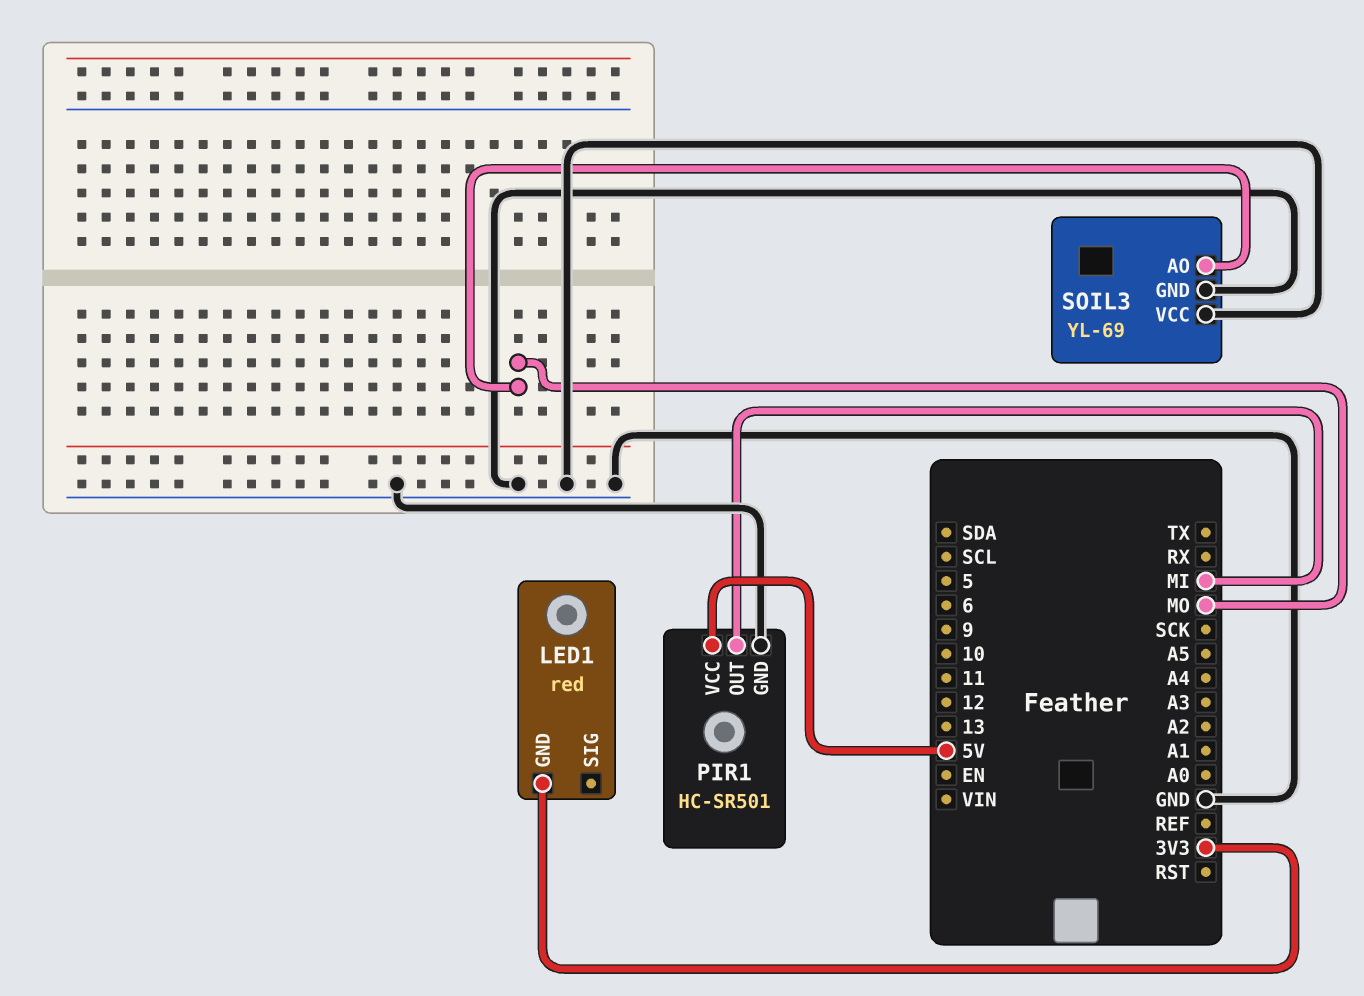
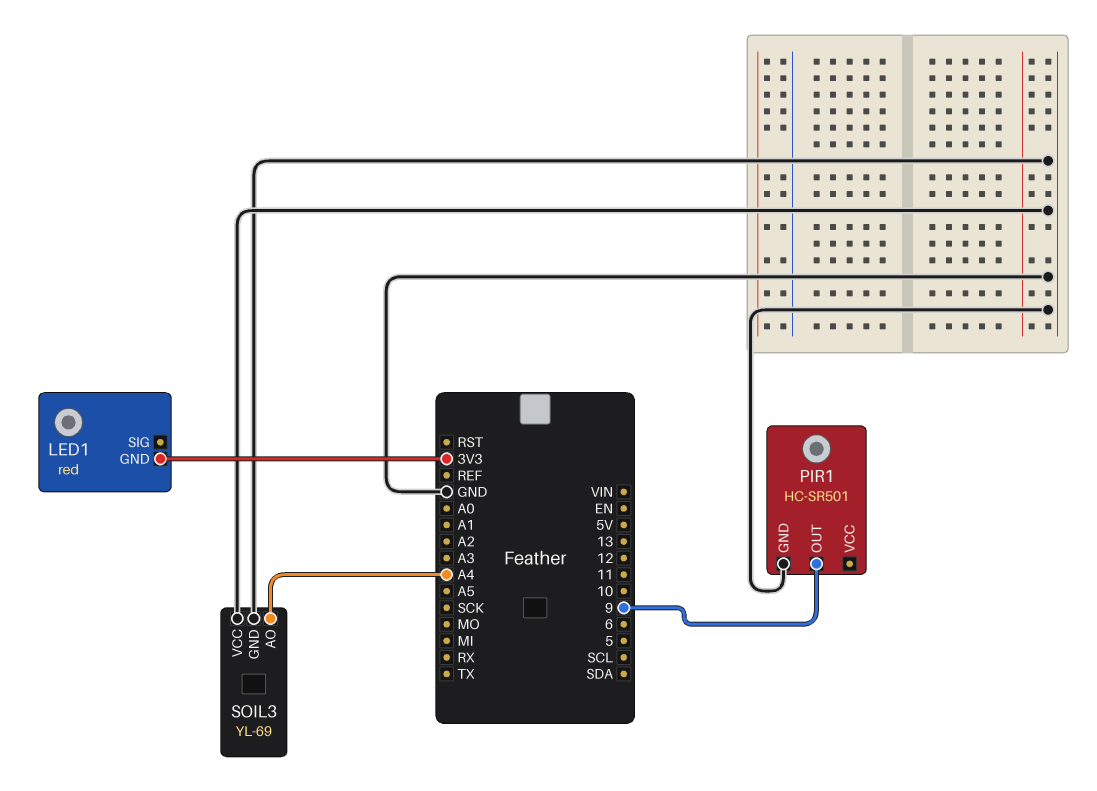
PIR1 pin OUT: MI -> 9
PIR1 pin VCC: 5V -> none
SOIL3 pin AO: MO -> A4

